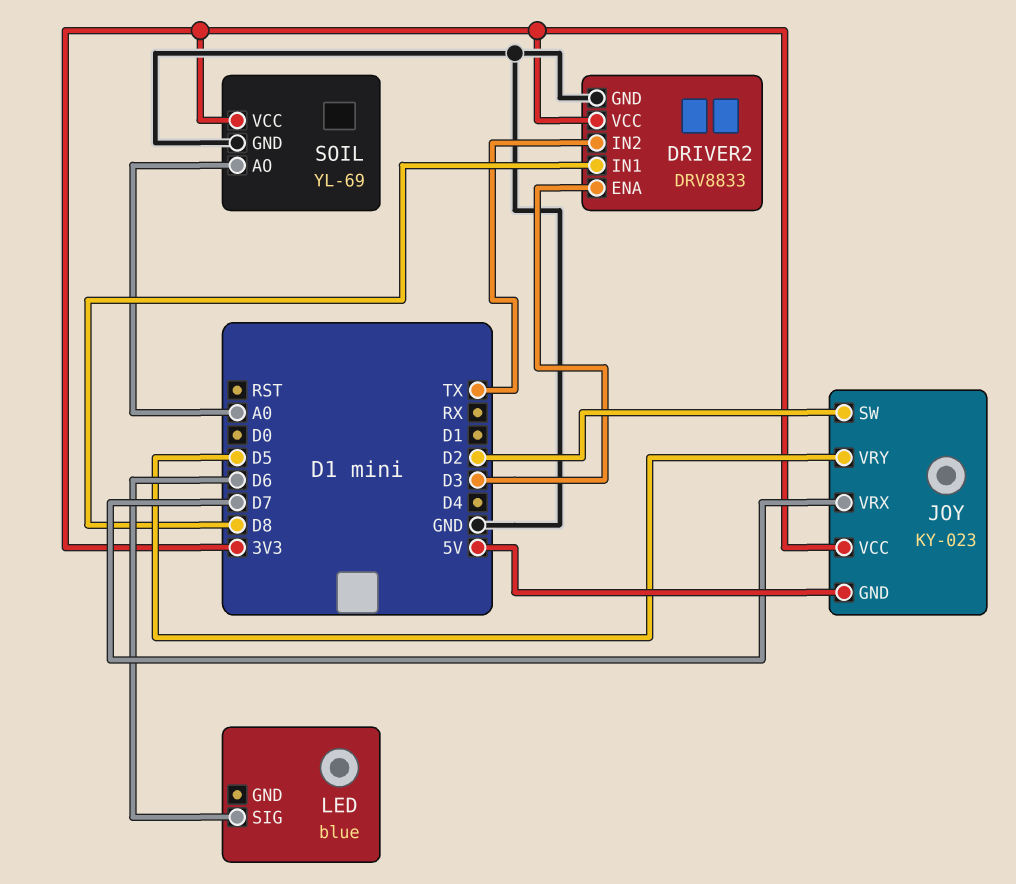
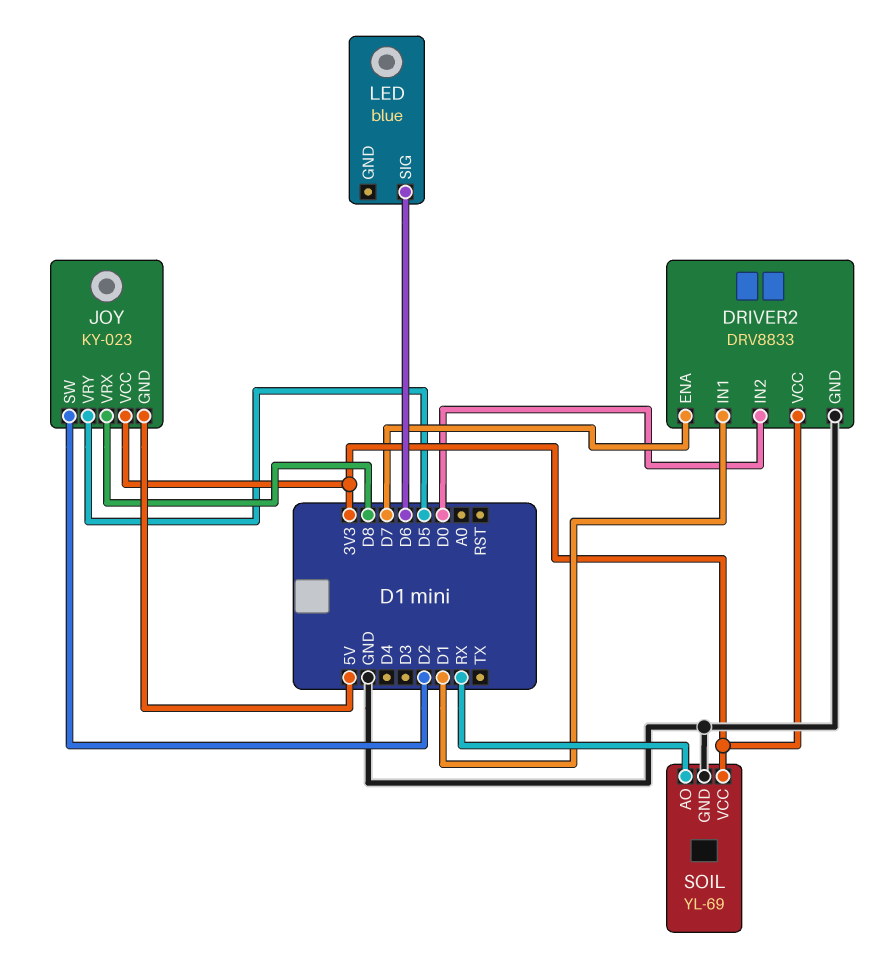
DRIVER2 pin ENA: D3 -> D7
DRIVER2 pin IN1: D8 -> D1
DRIVER2 pin IN2: TX -> D0
JOY pin VRX: D7 -> D8
SOIL pin AO: A0 -> RX

